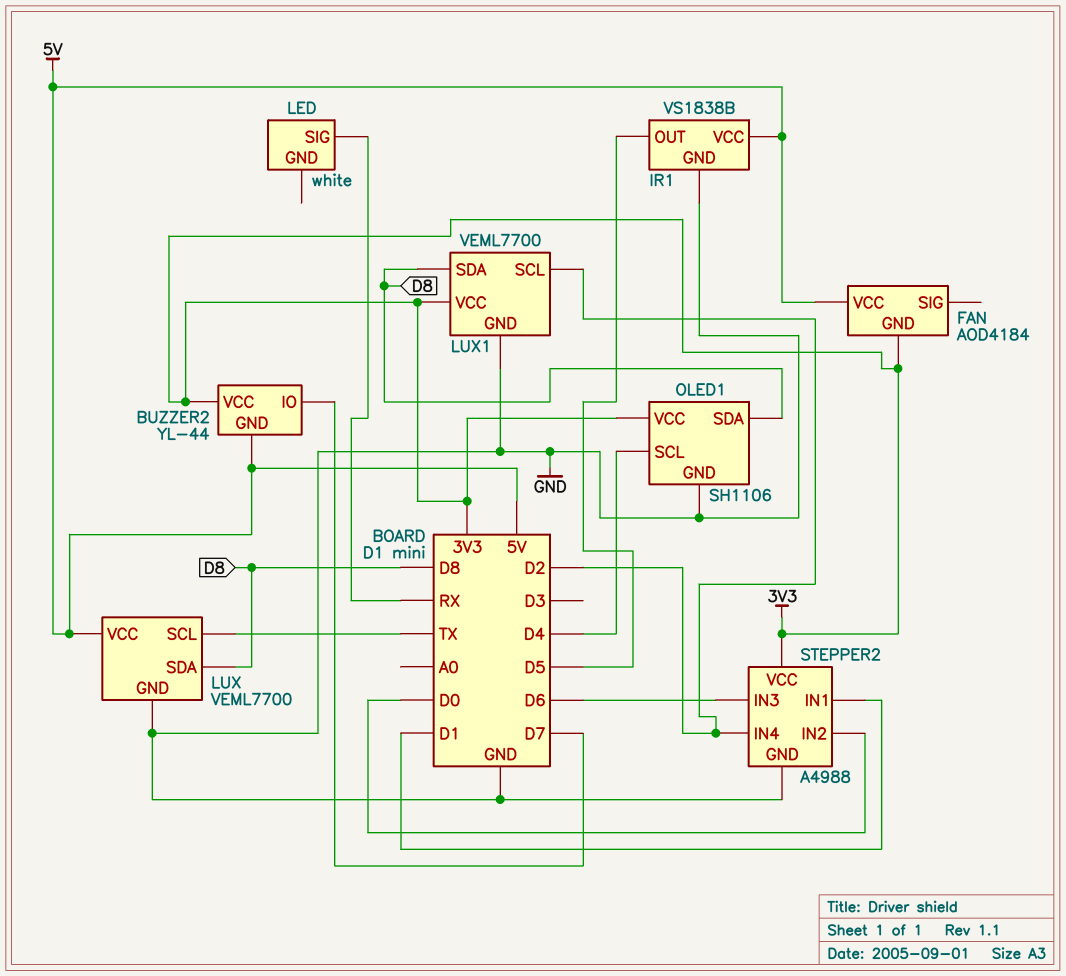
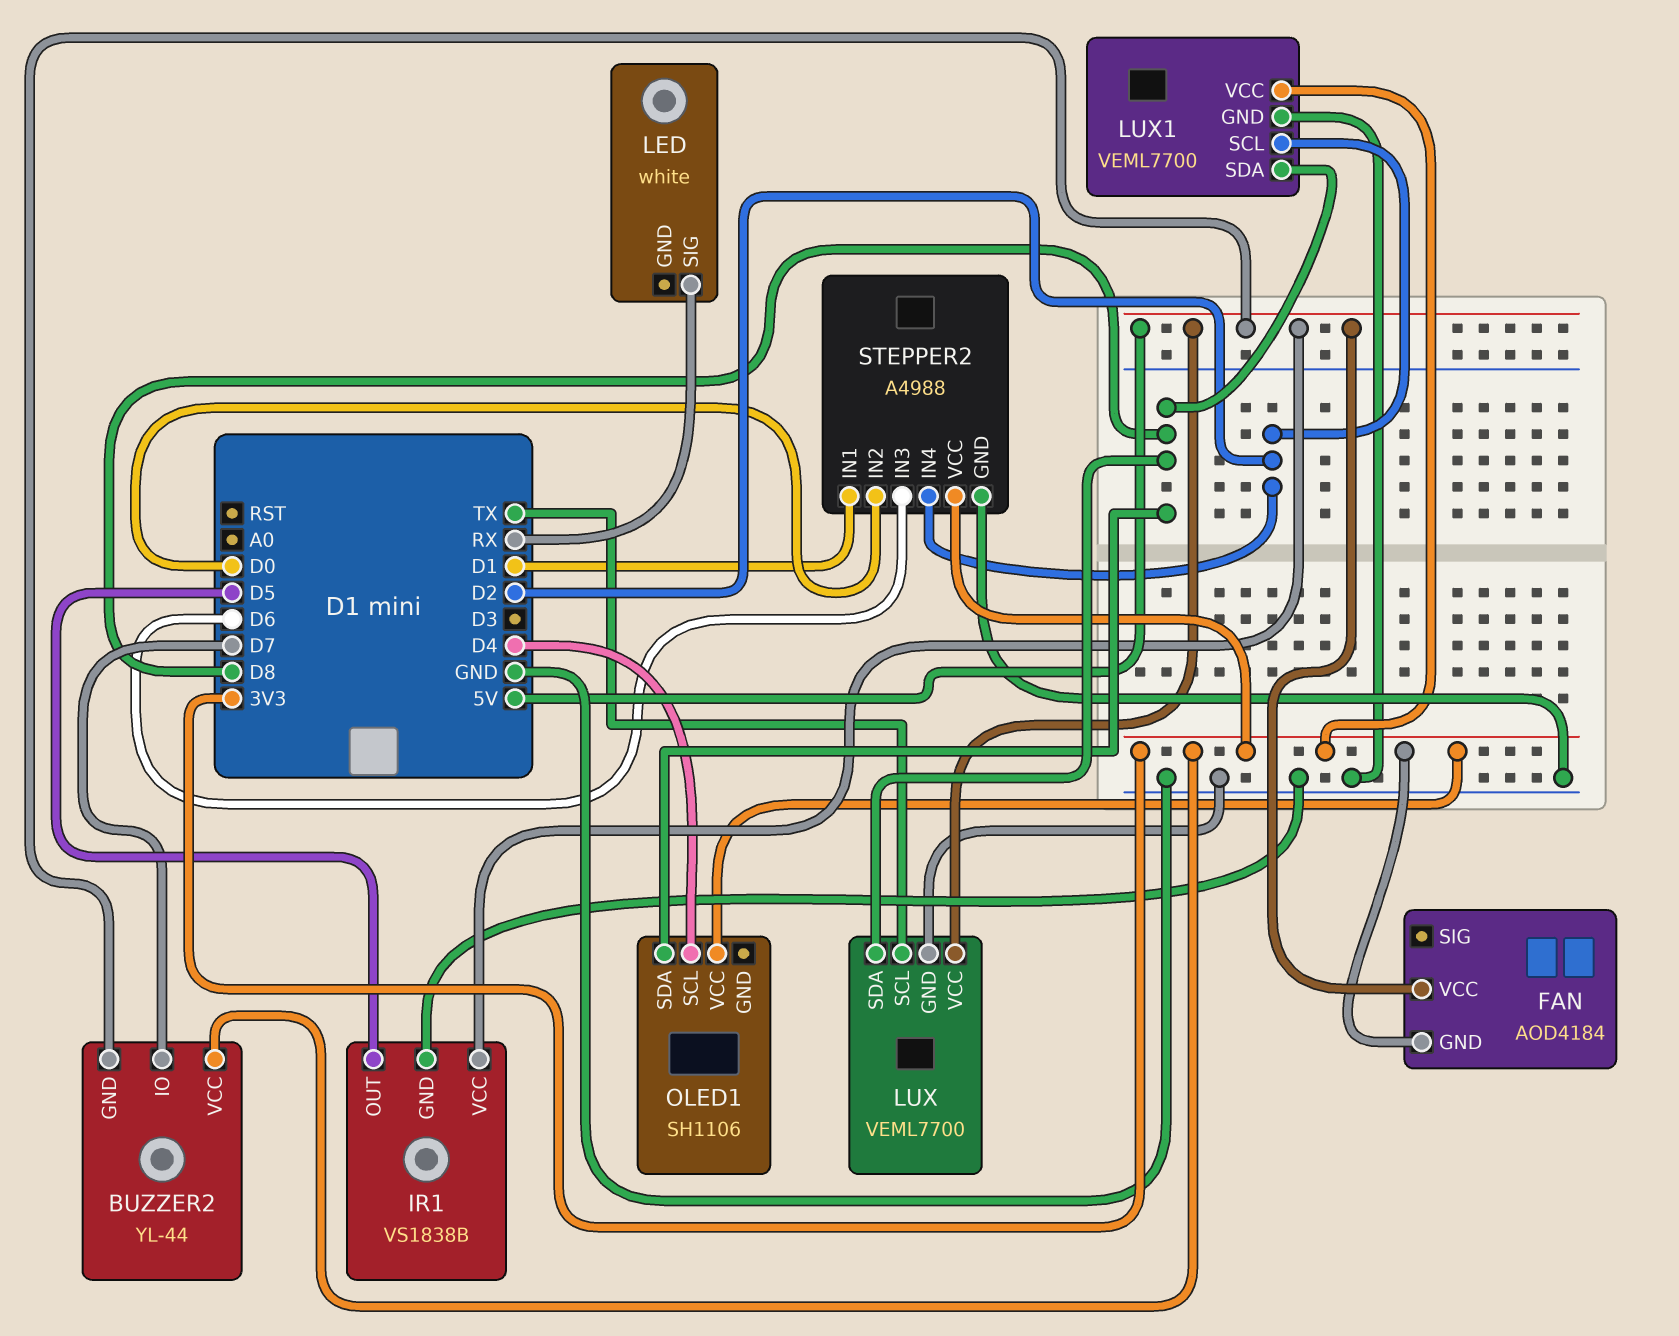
OLED1 pin GND: GND -> none

